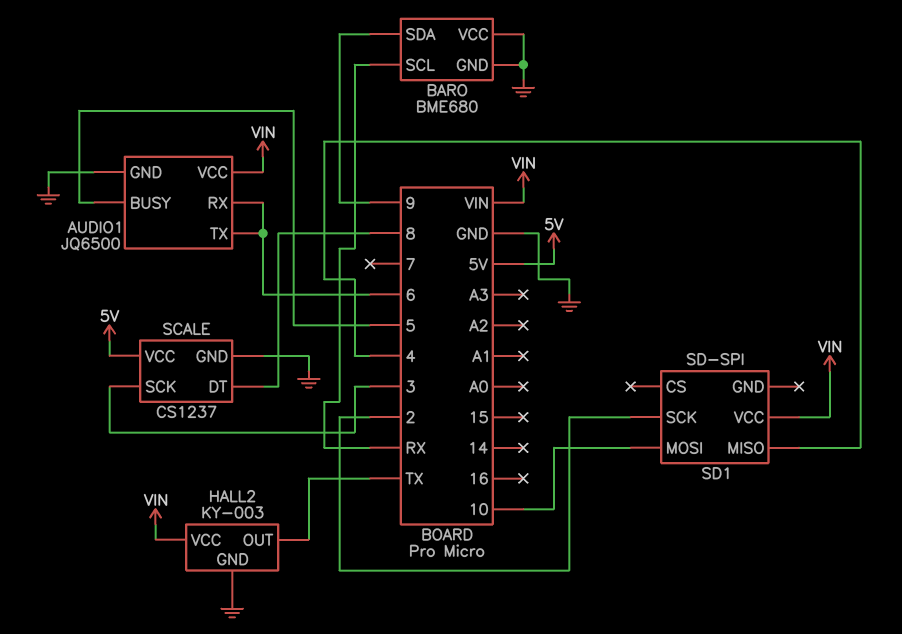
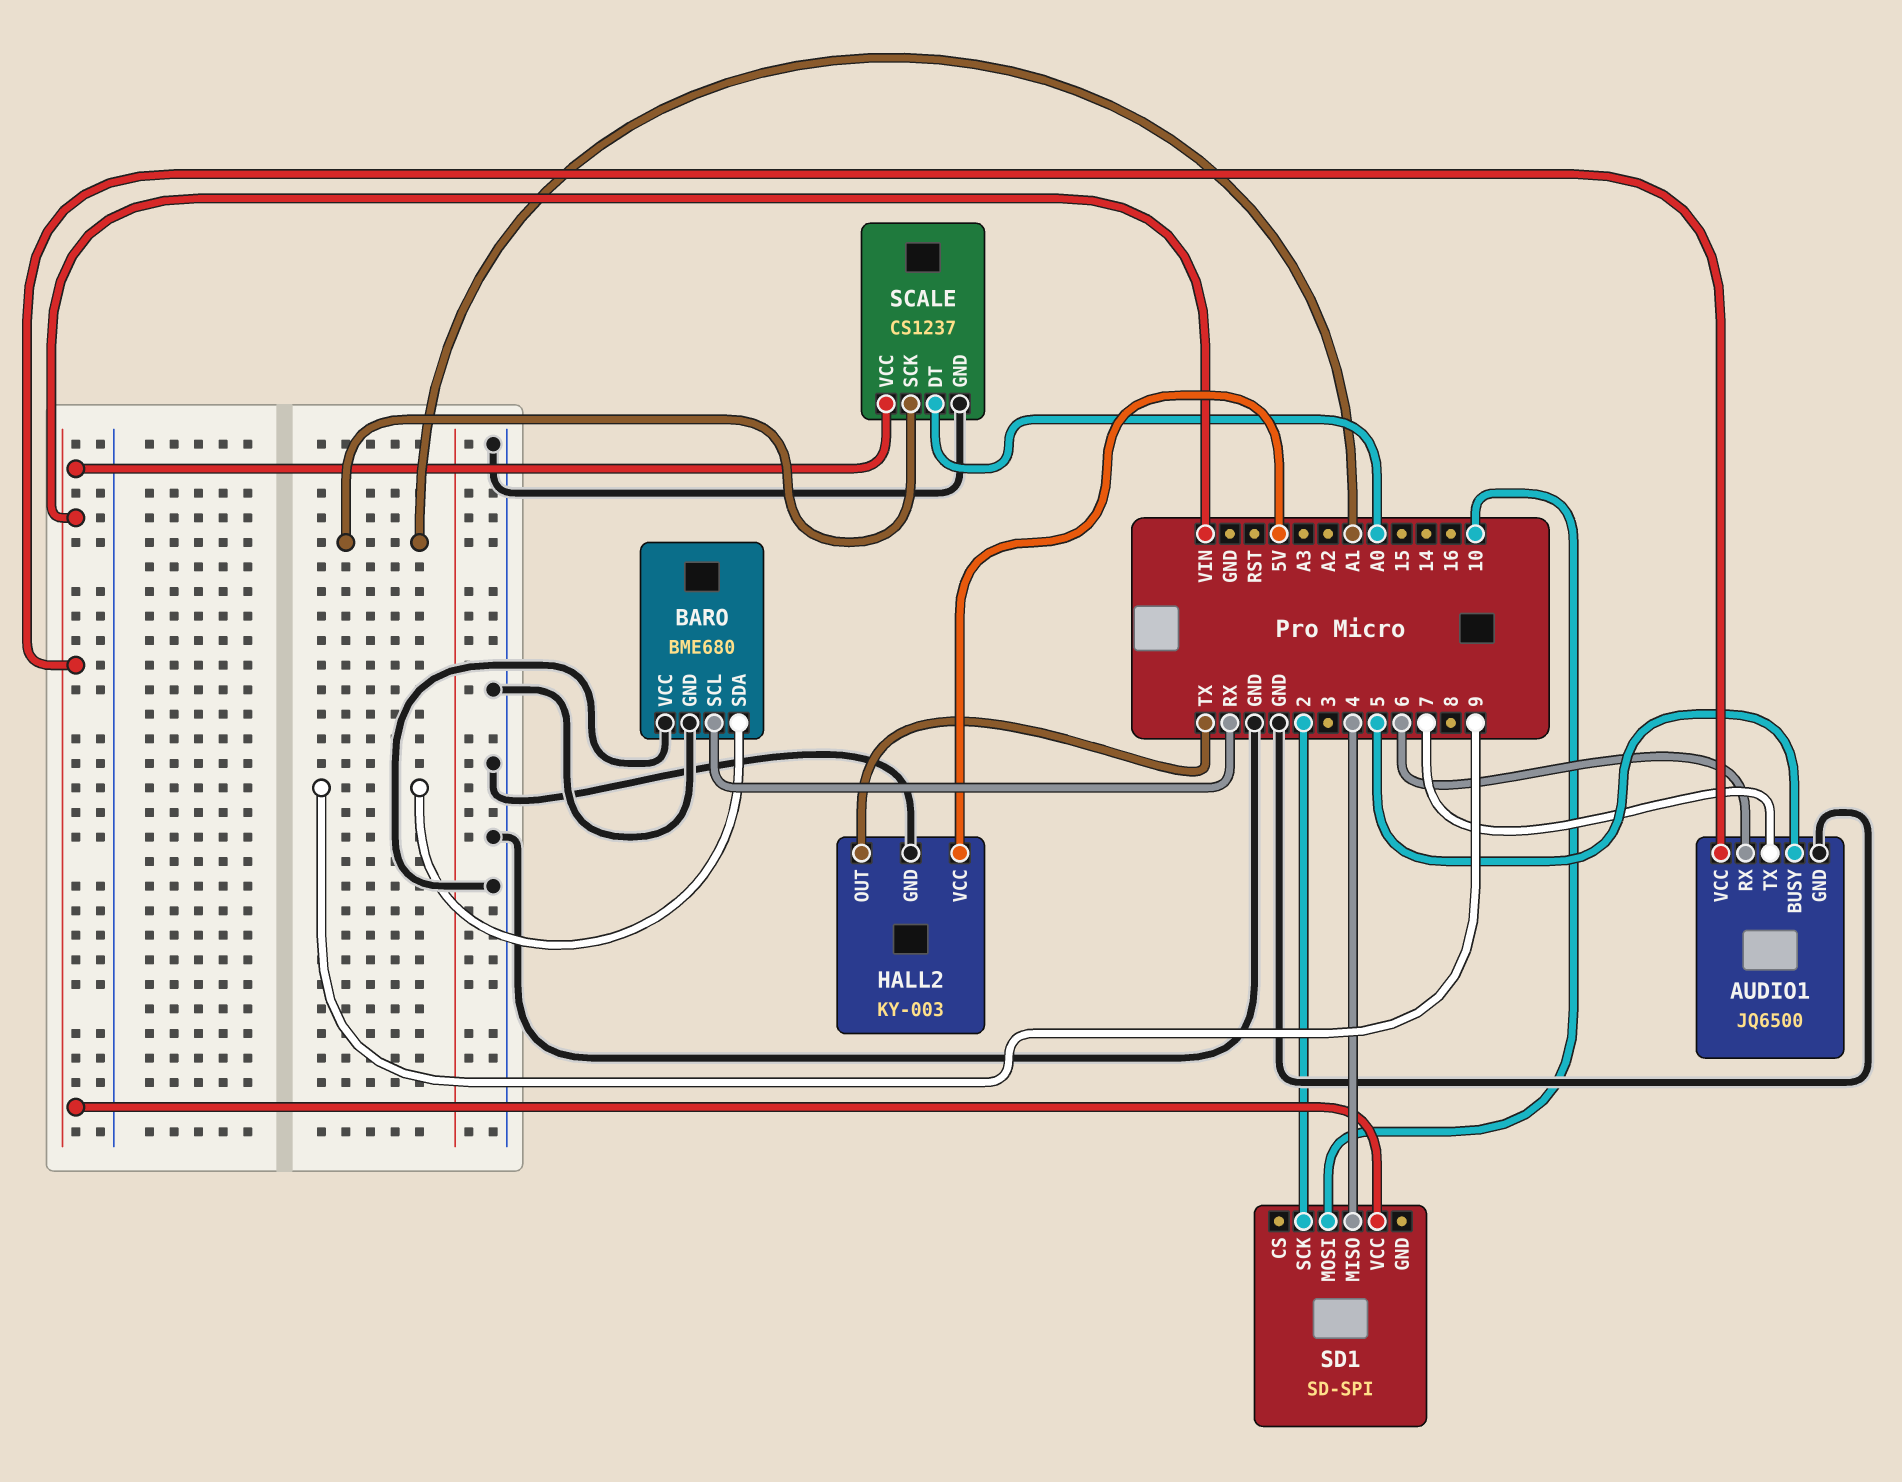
AUDIO1 pin TX: 6 -> 7
HALL2 pin VCC: VIN -> 5V
SCALE pin DT: 8 -> A0
SCALE pin SCK: 3 -> A1
SCALE pin VCC: 5V -> VIN

